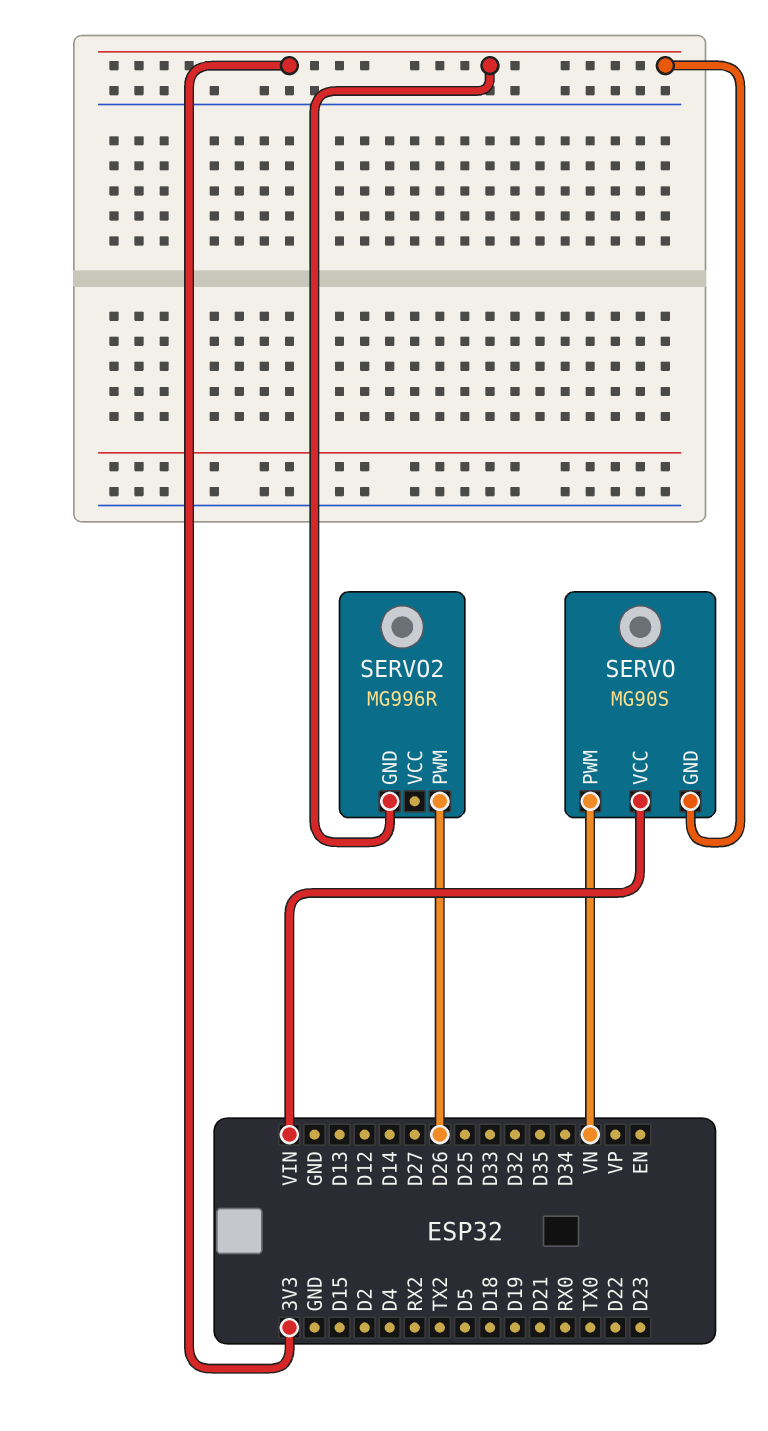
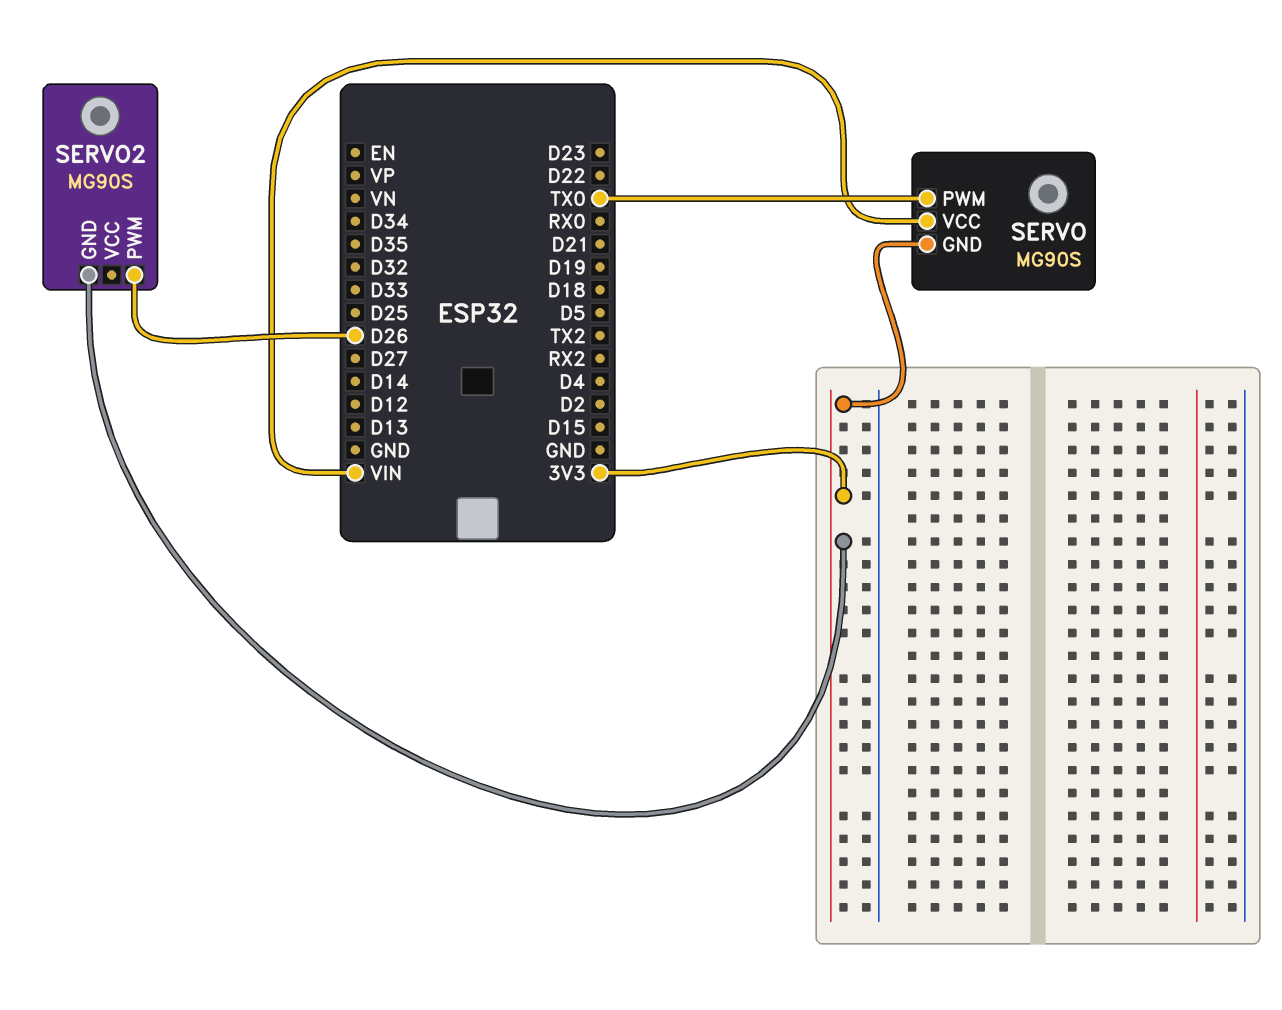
SERVO pin PWM: VN -> TX0
SERVO2: MG996R -> MG90S

